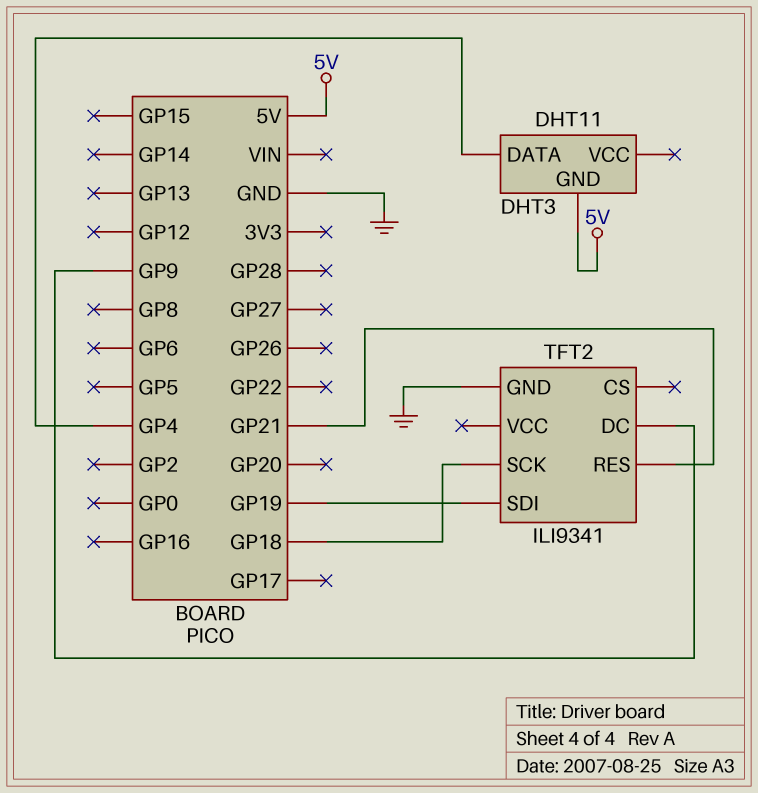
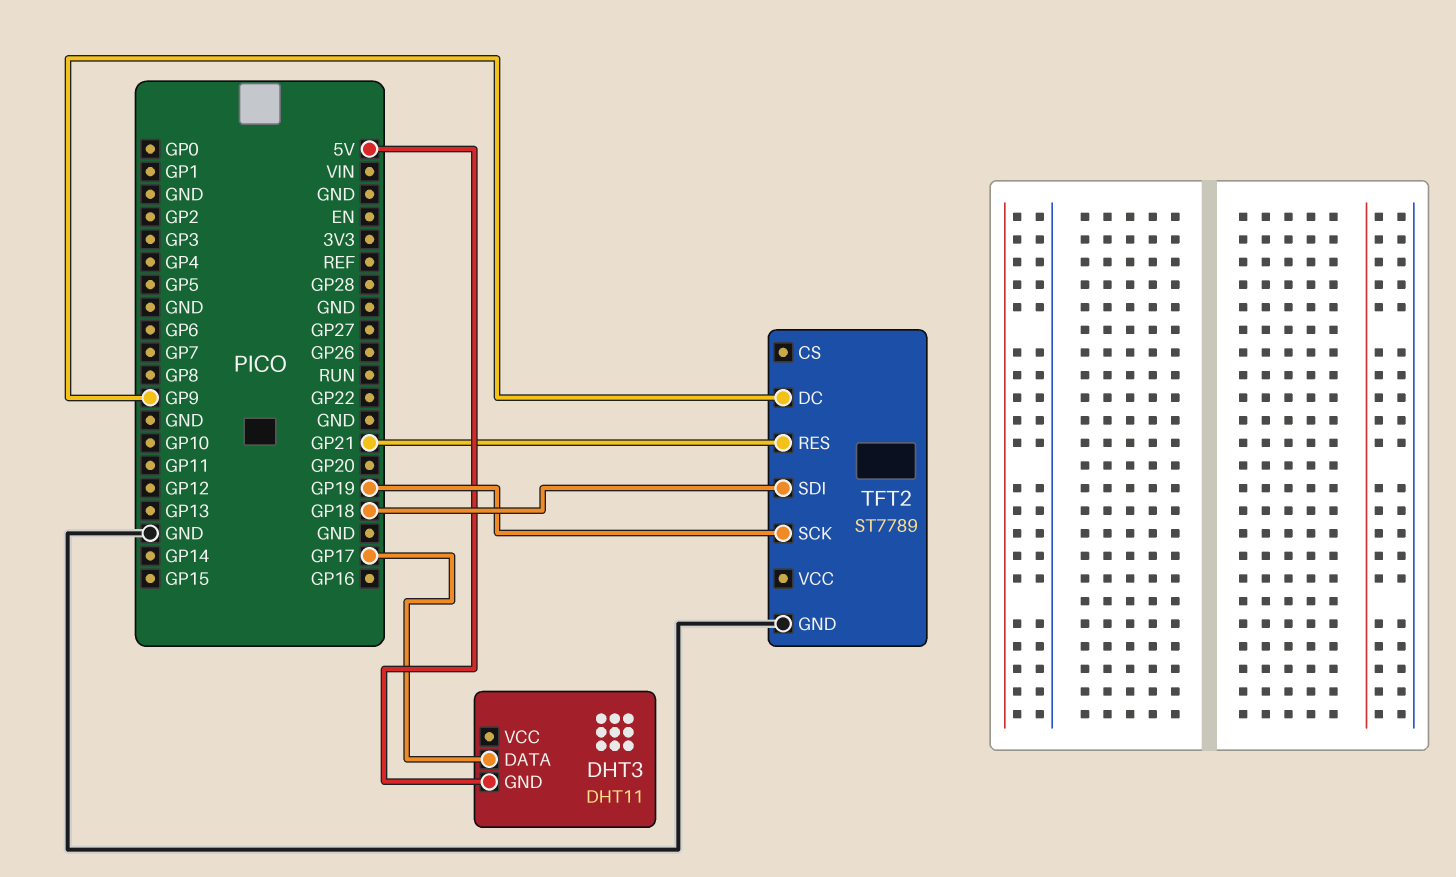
DHT3 pin DATA: GP4 -> GP17
TFT2: ILI9341 -> ST7789
TFT2 pin SCK: GP18 -> GP19
TFT2 pin SDI: GP19 -> GP18

